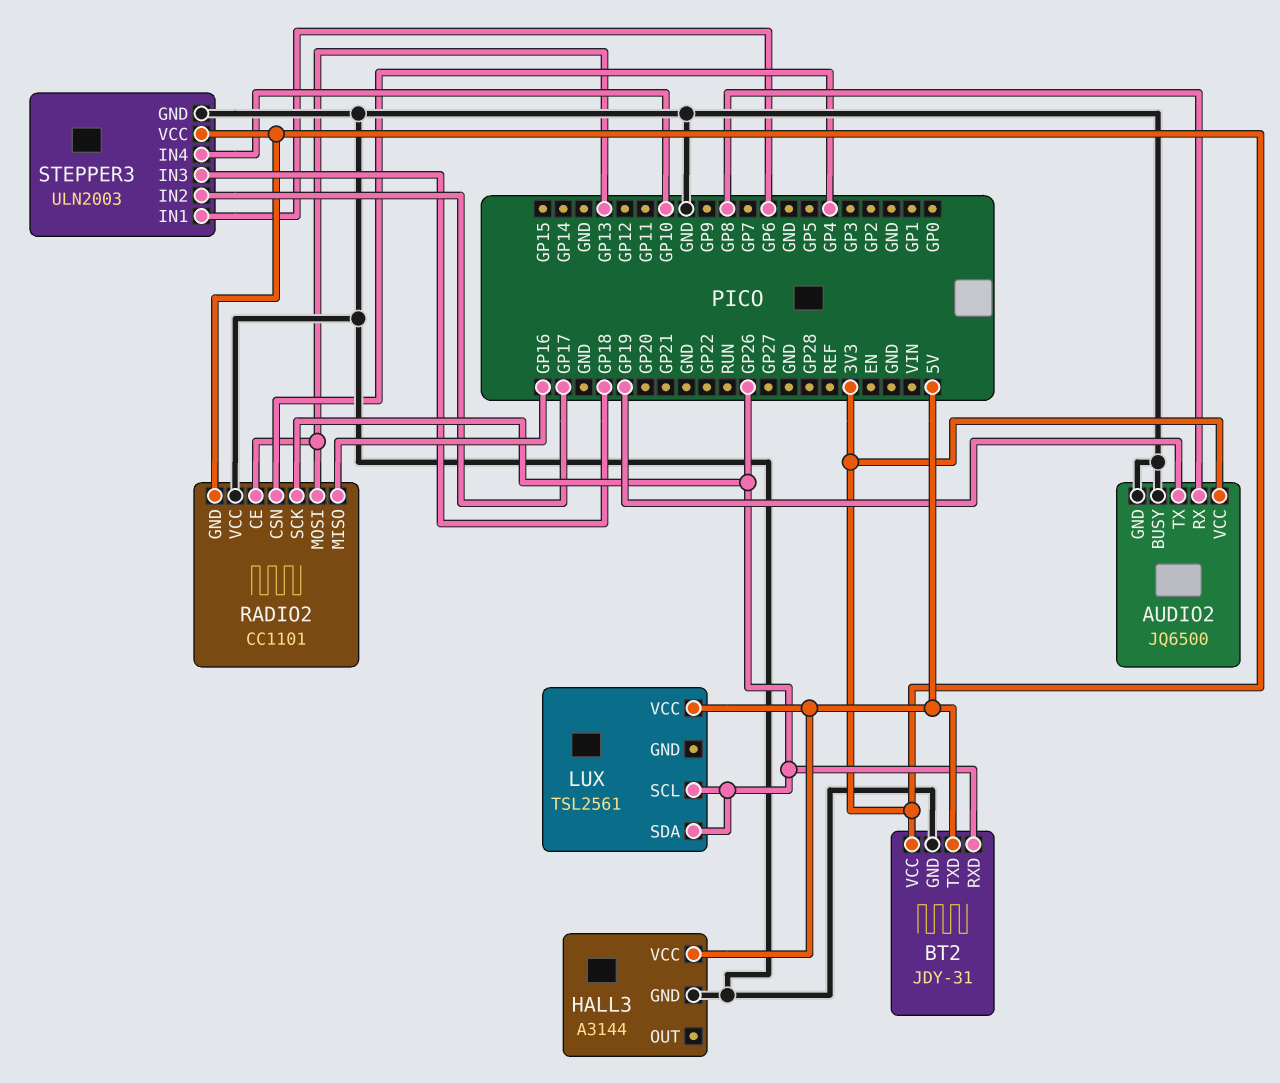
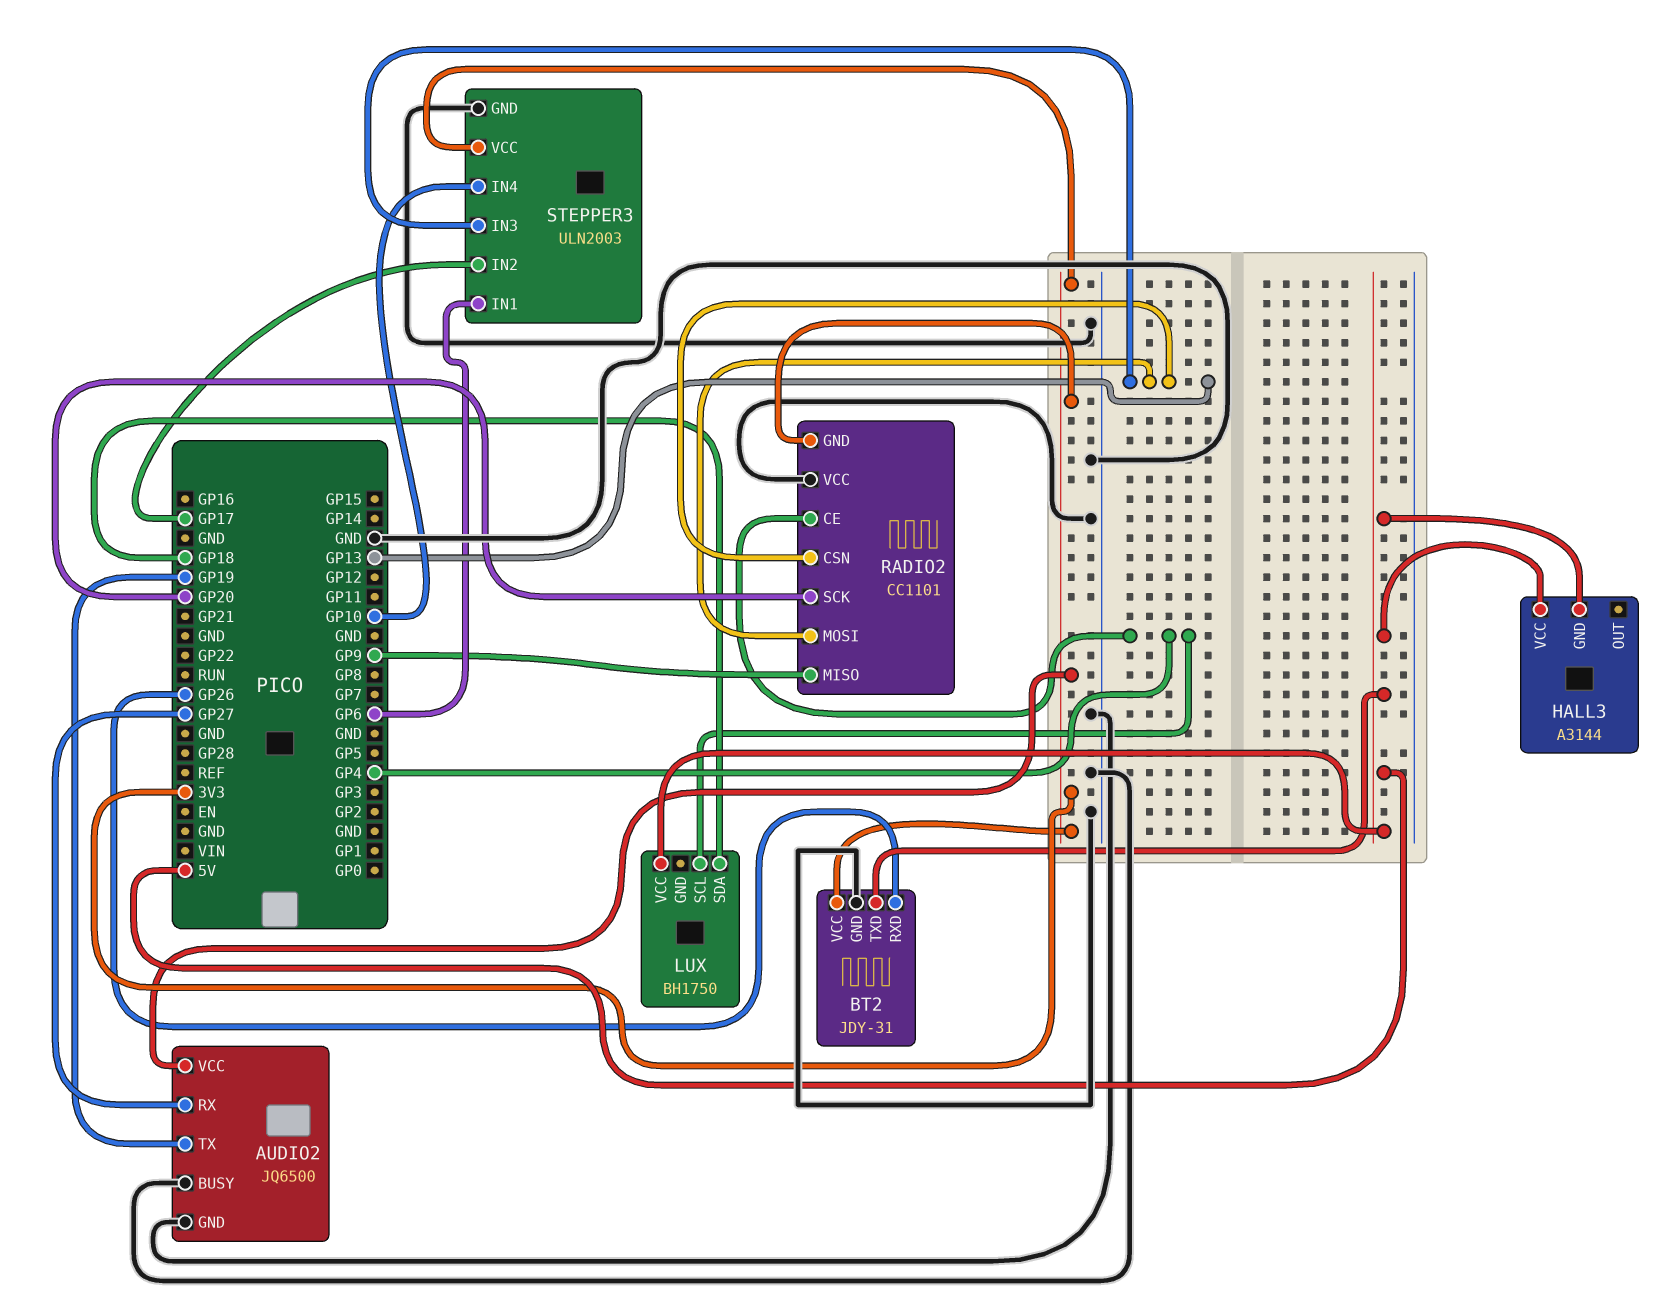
AUDIO2 pin RX: GP8 -> GP27
HALL3 pin GND: GND -> 5V
LUX: TSL2561 -> BH1750
LUX pin SCL: GP26 -> GP4
LUX pin SDA: GP26 -> GP18
RADIO2 pin CE: GP13 -> GP4
RADIO2 pin CSN: GP4 -> GP13
RADIO2 pin MISO: GP16 -> GP9
RADIO2 pin SCK: GP26 -> GP20
STEPPER3 pin IN3: GP18 -> GP13

